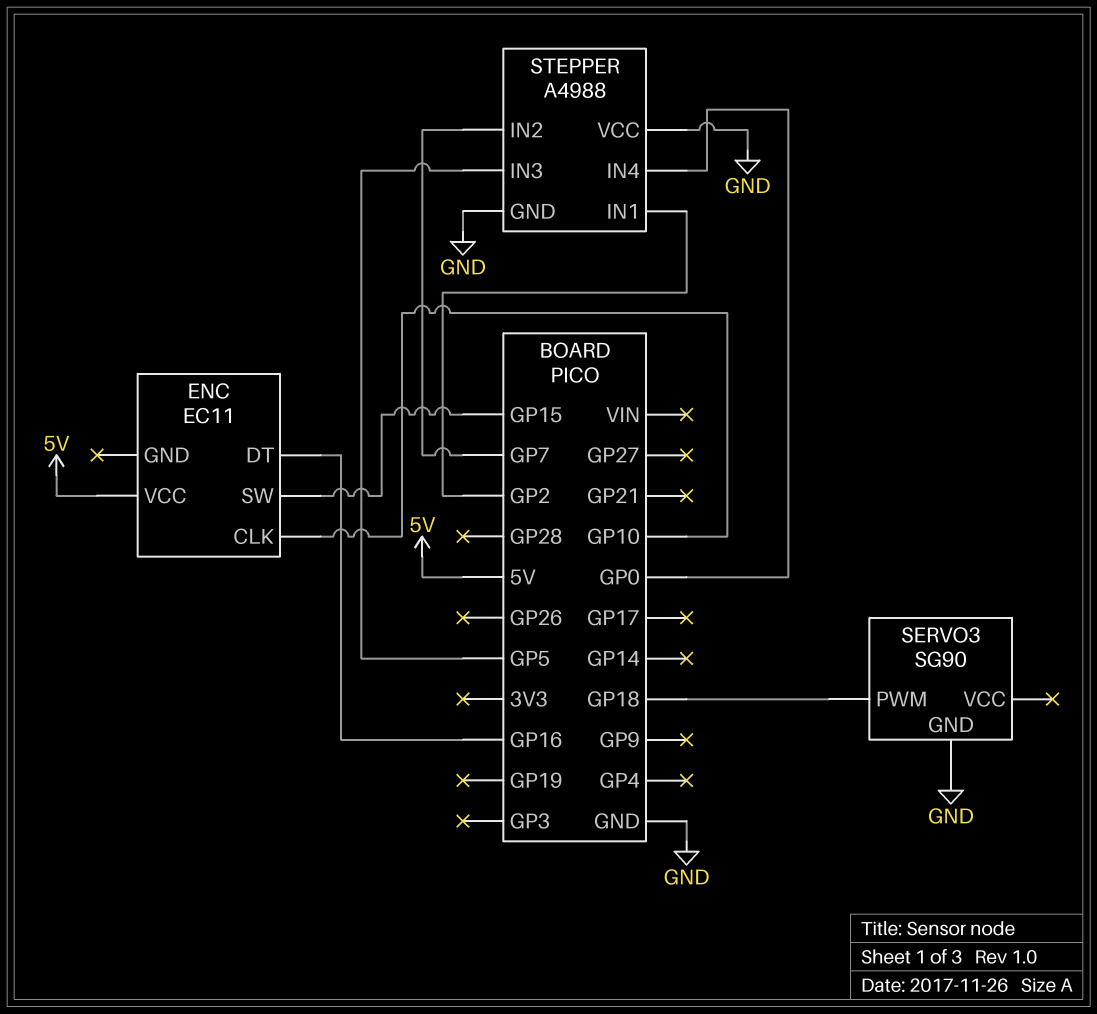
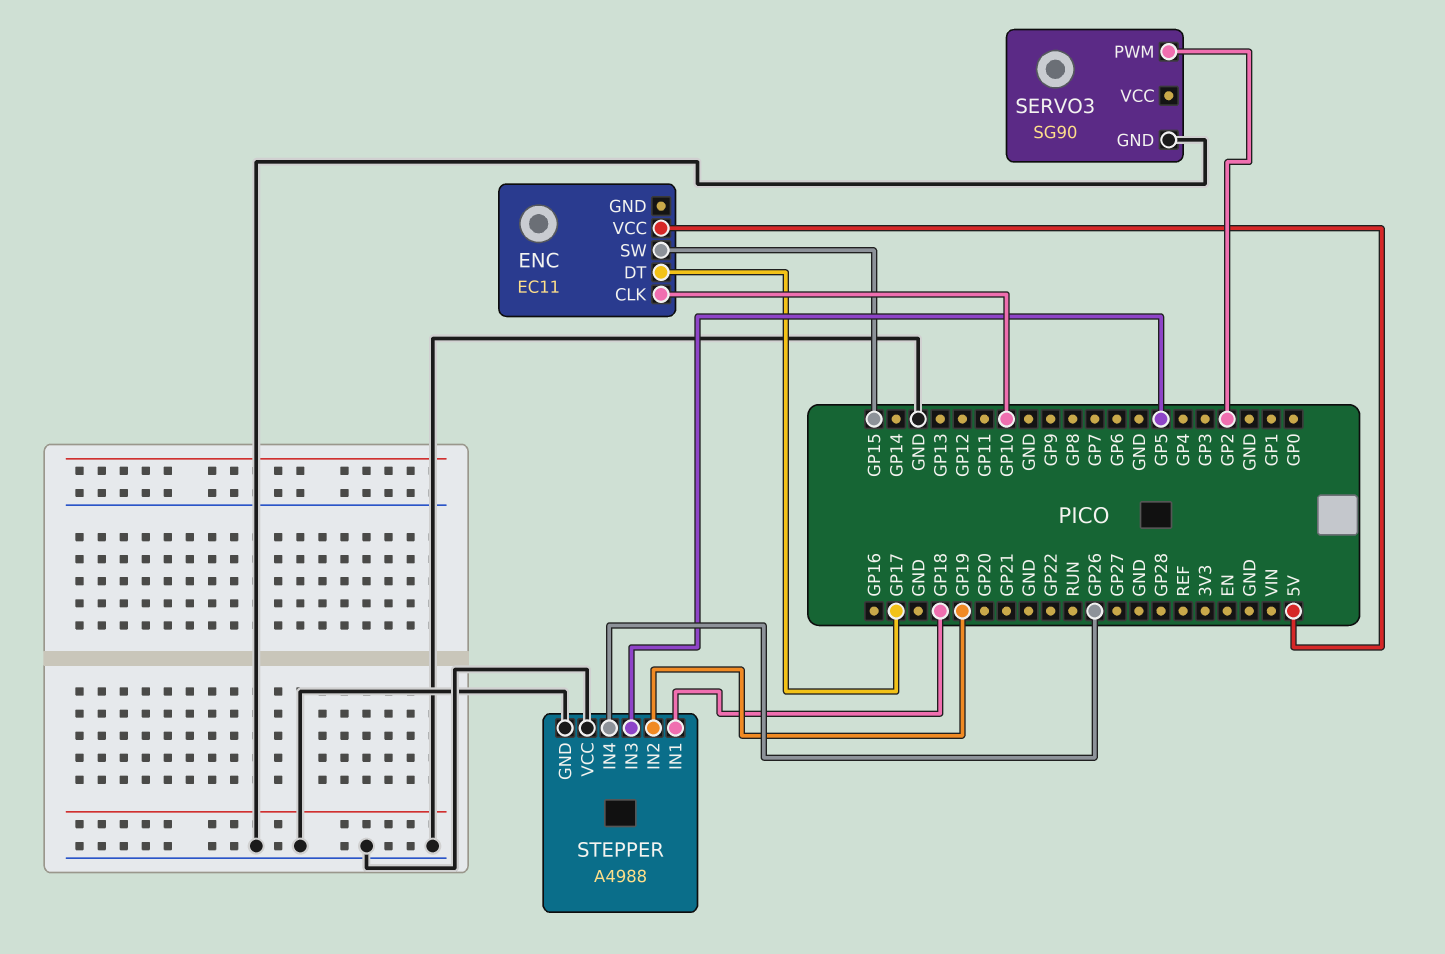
ENC pin DT: GP16 -> GP17
SERVO3 pin PWM: GP18 -> GP2
STEPPER pin IN1: GP2 -> GP18
STEPPER pin IN2: GP7 -> GP19
STEPPER pin IN4: GP0 -> GP26

